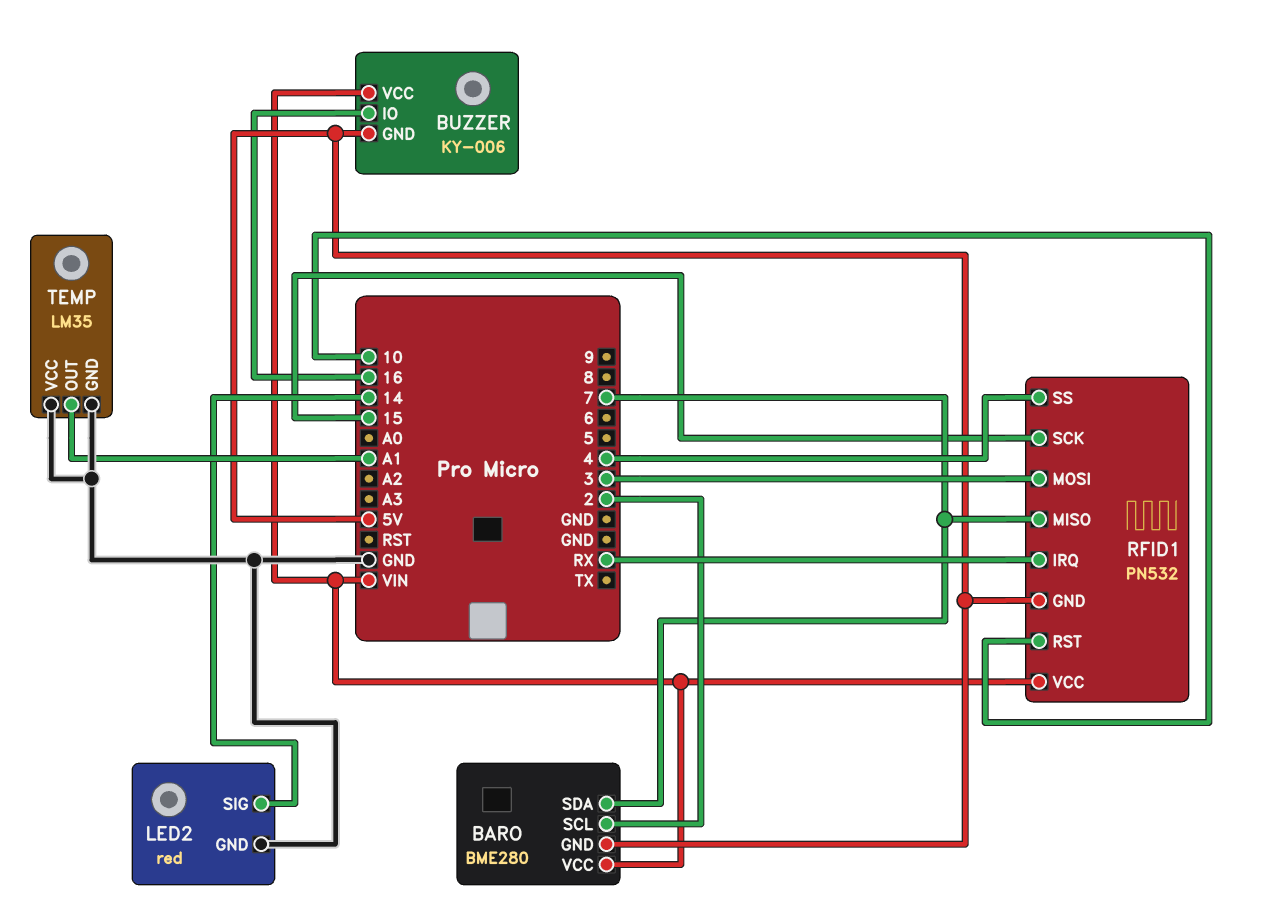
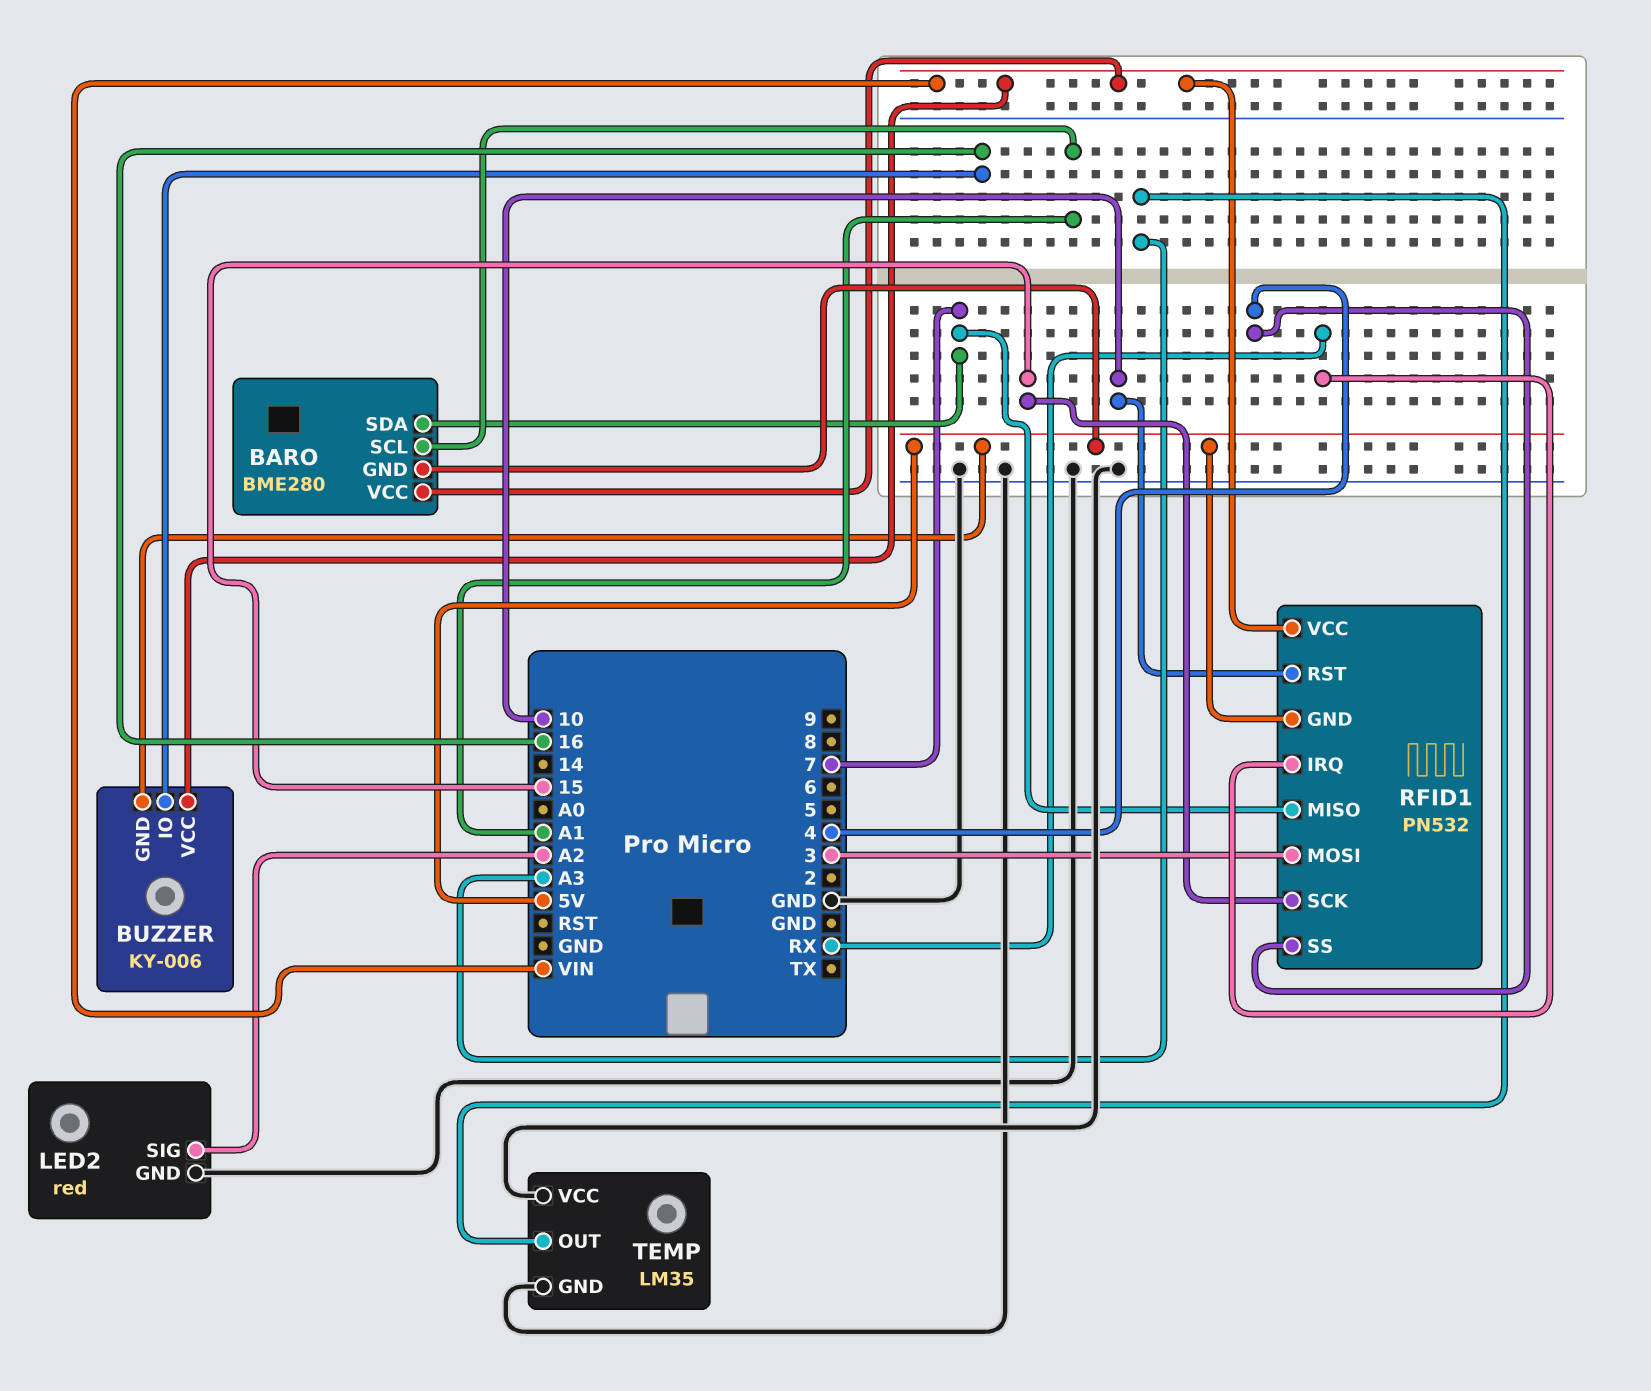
BARO pin SCL: 2 -> A1
LED2 pin SIG: 14 -> A2
TEMP pin OUT: A1 -> A3

